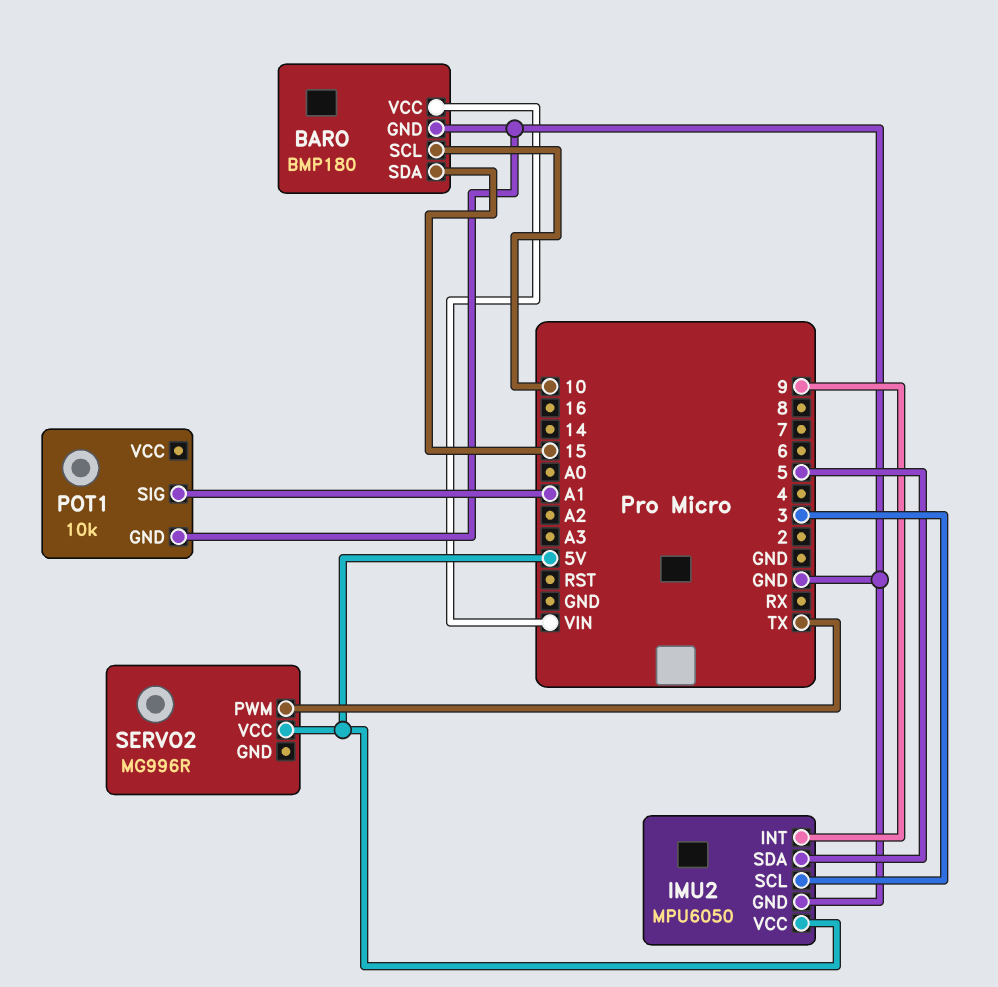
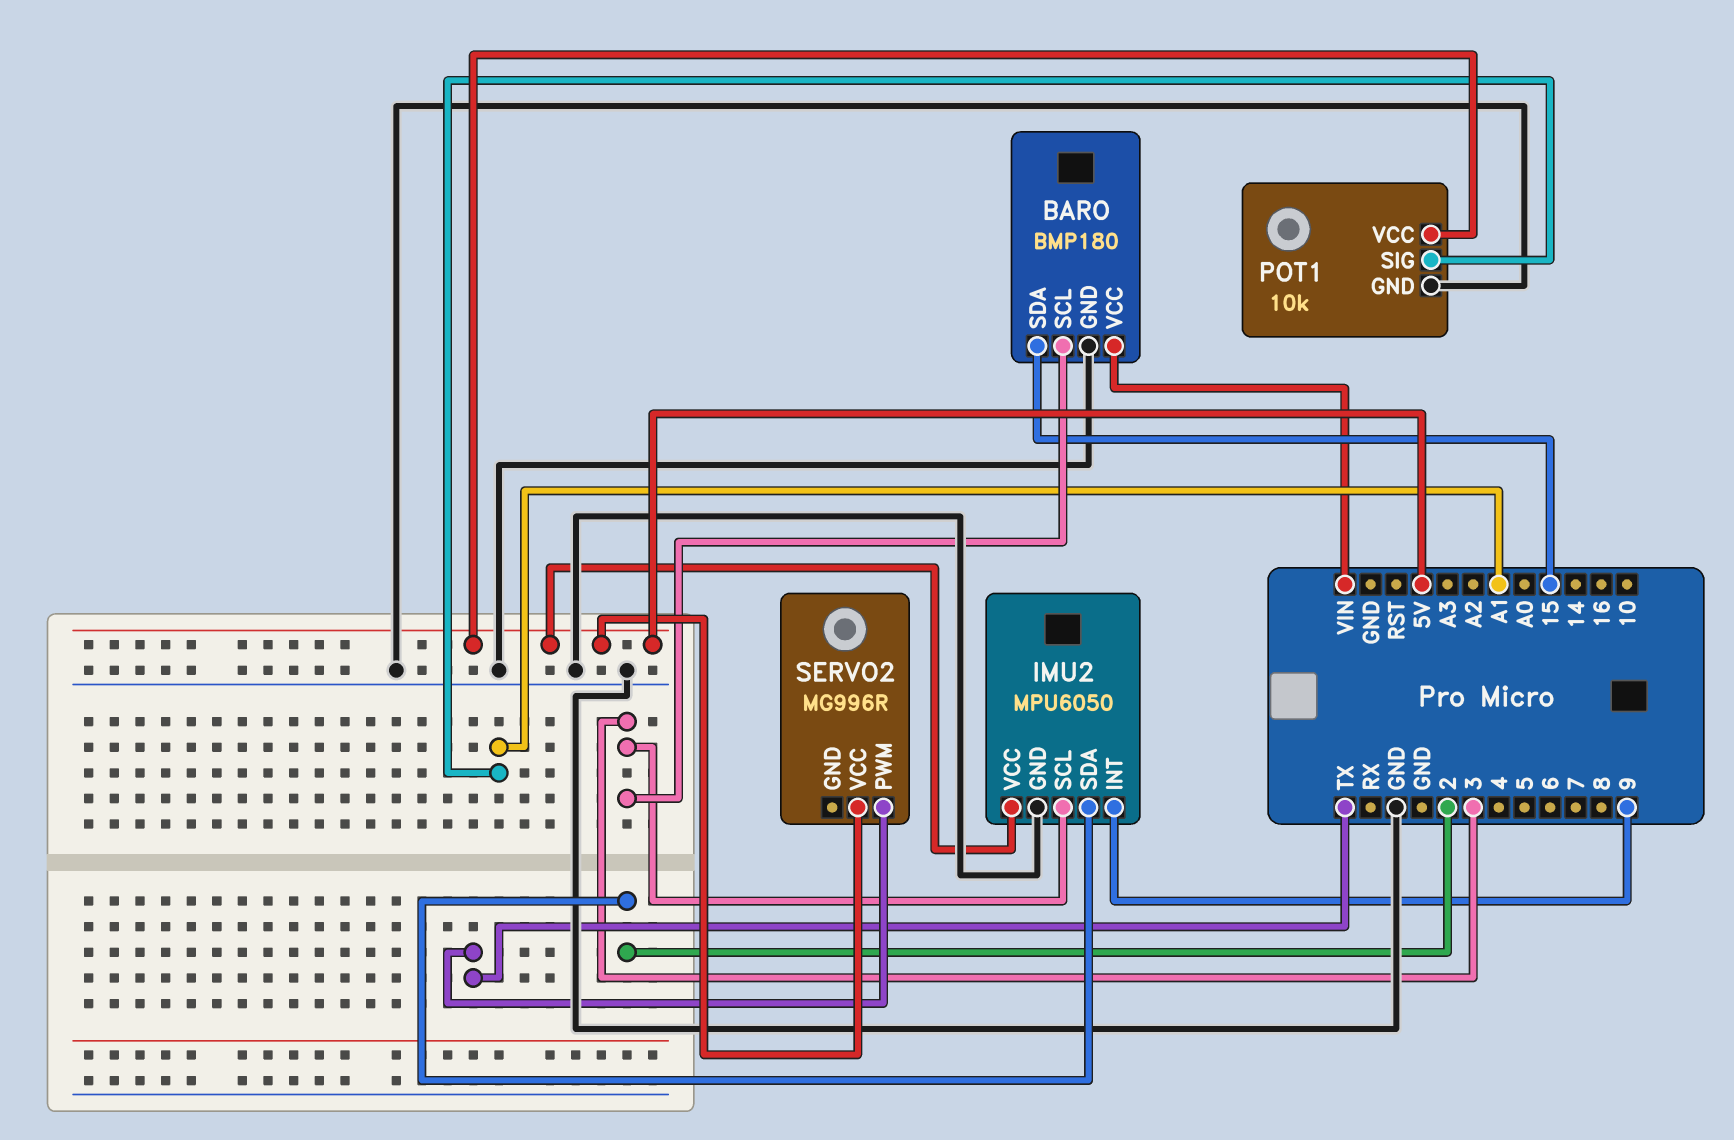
BARO pin SCL: 10 -> 3
IMU2 pin SDA: 5 -> 2
POT1 pin VCC: none -> 5V

